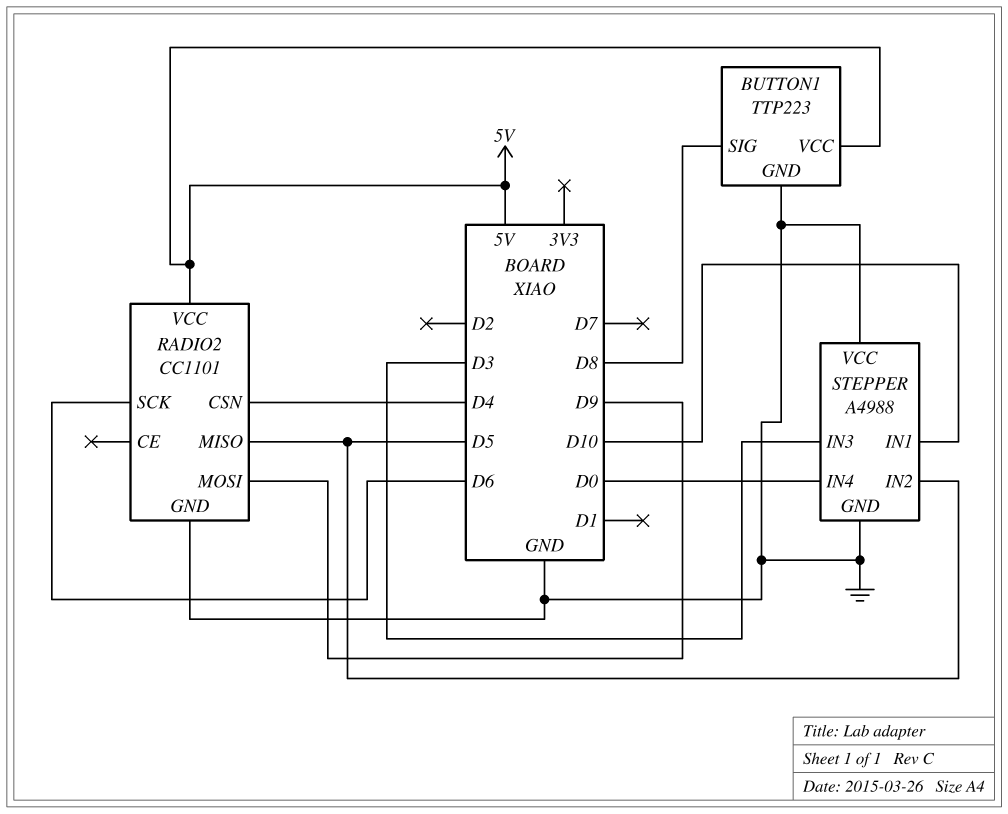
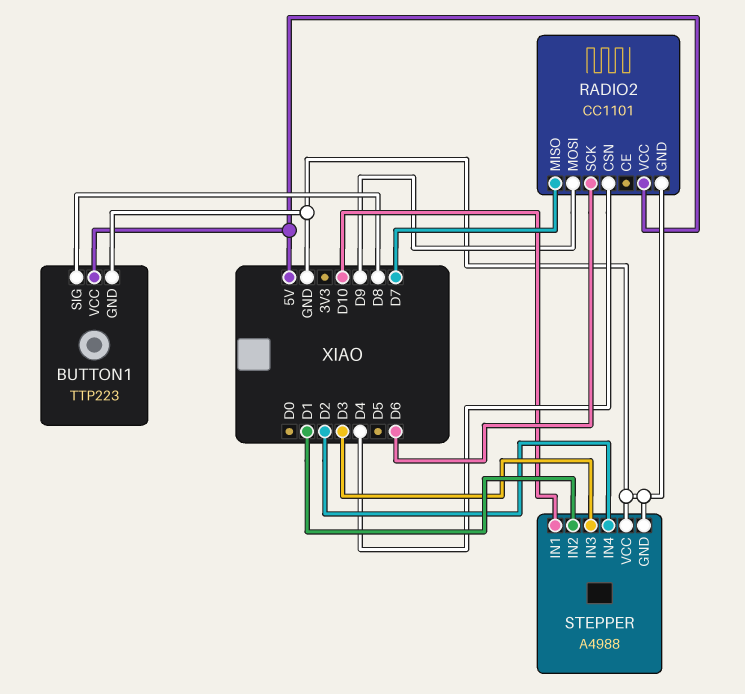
RADIO2 pin MISO: D5 -> D7
STEPPER pin IN2: D5 -> D1
STEPPER pin IN4: D0 -> D2

